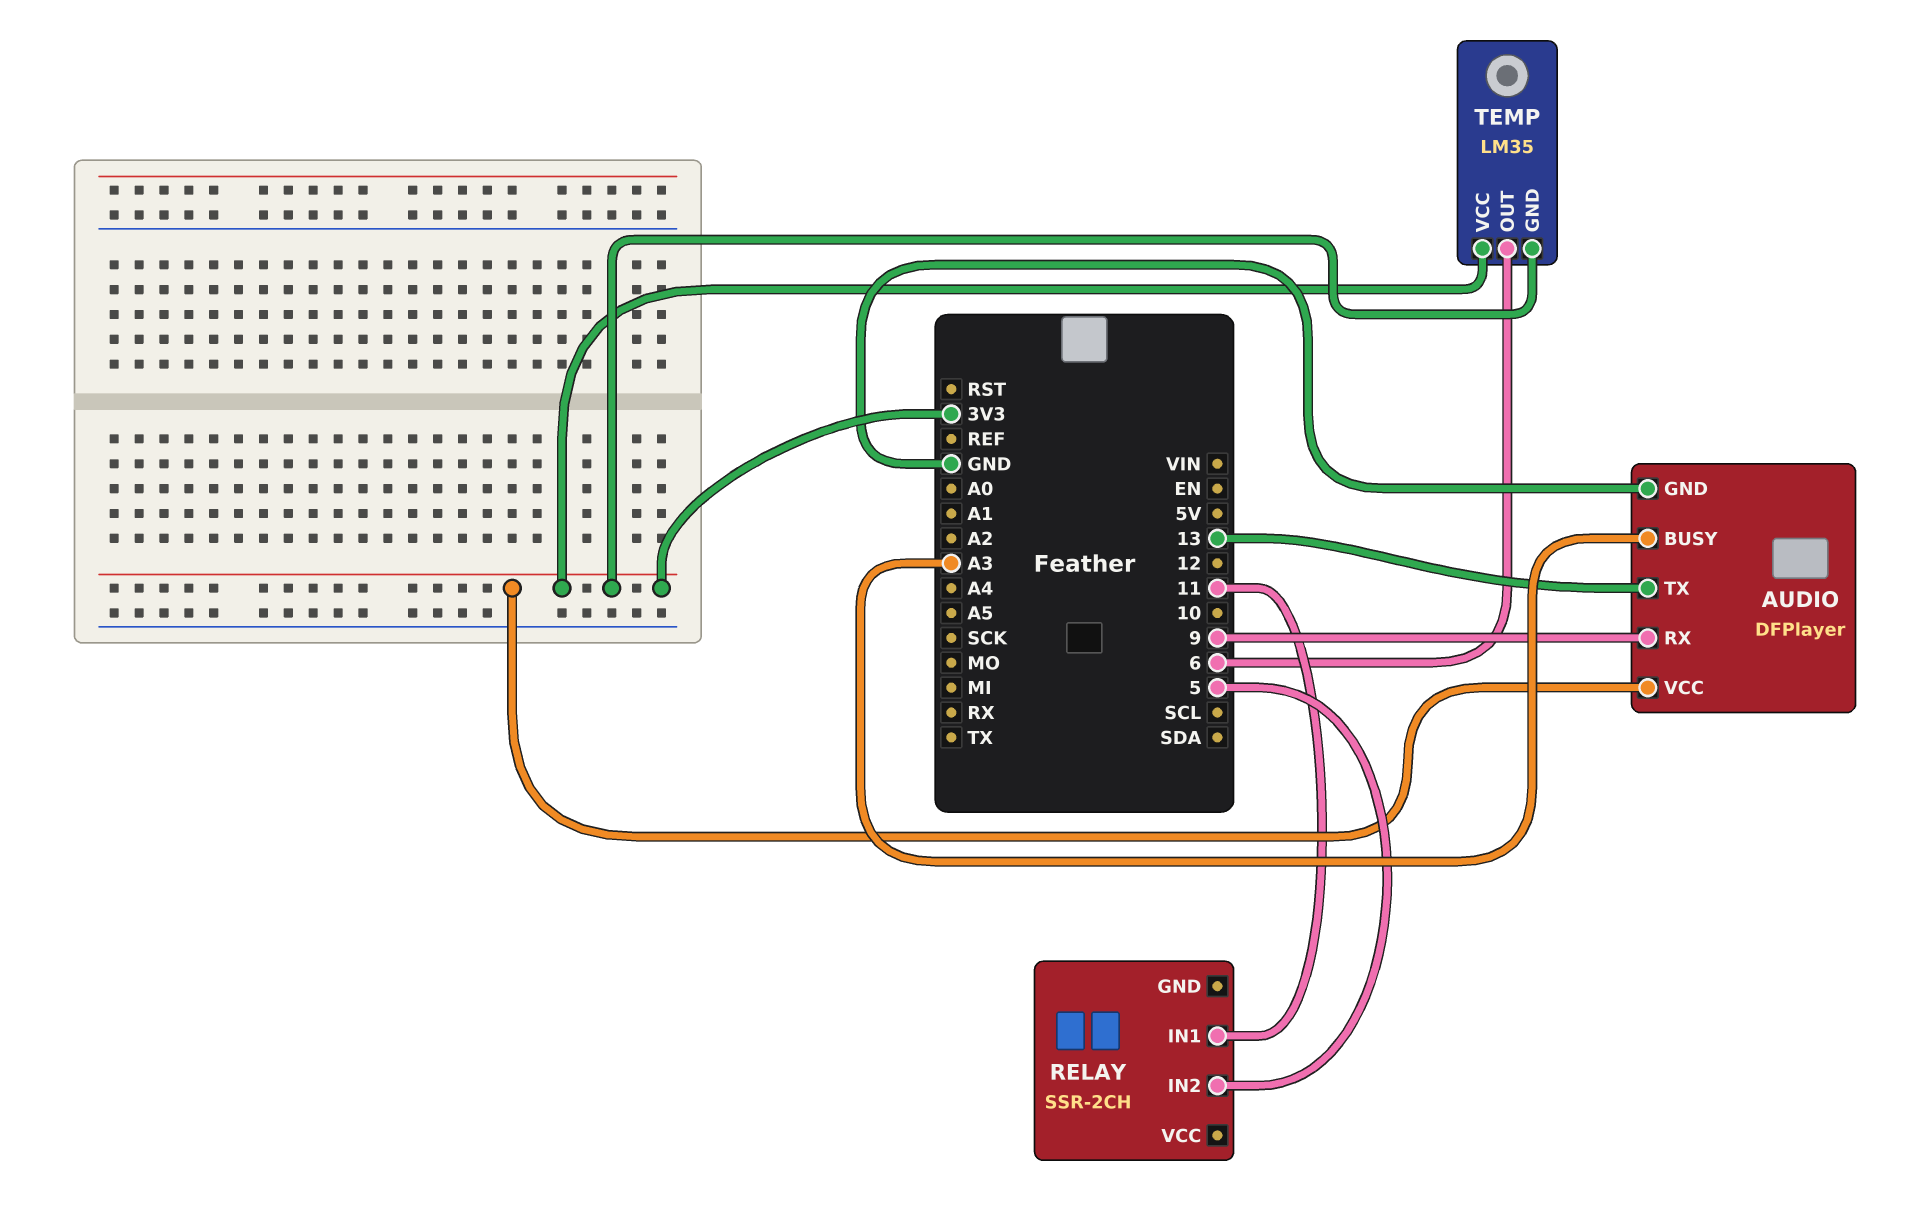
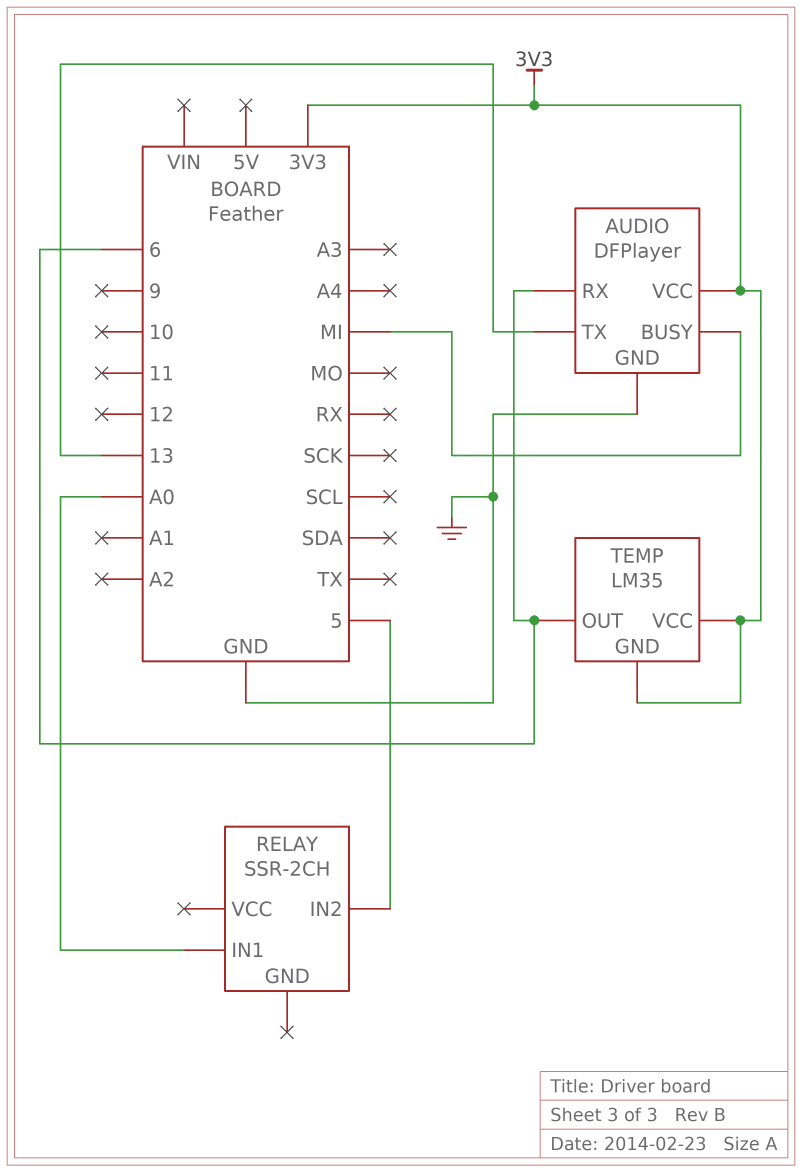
AUDIO pin BUSY: A3 -> MI
AUDIO pin RX: 9 -> 6
RELAY pin IN1: 11 -> A0

